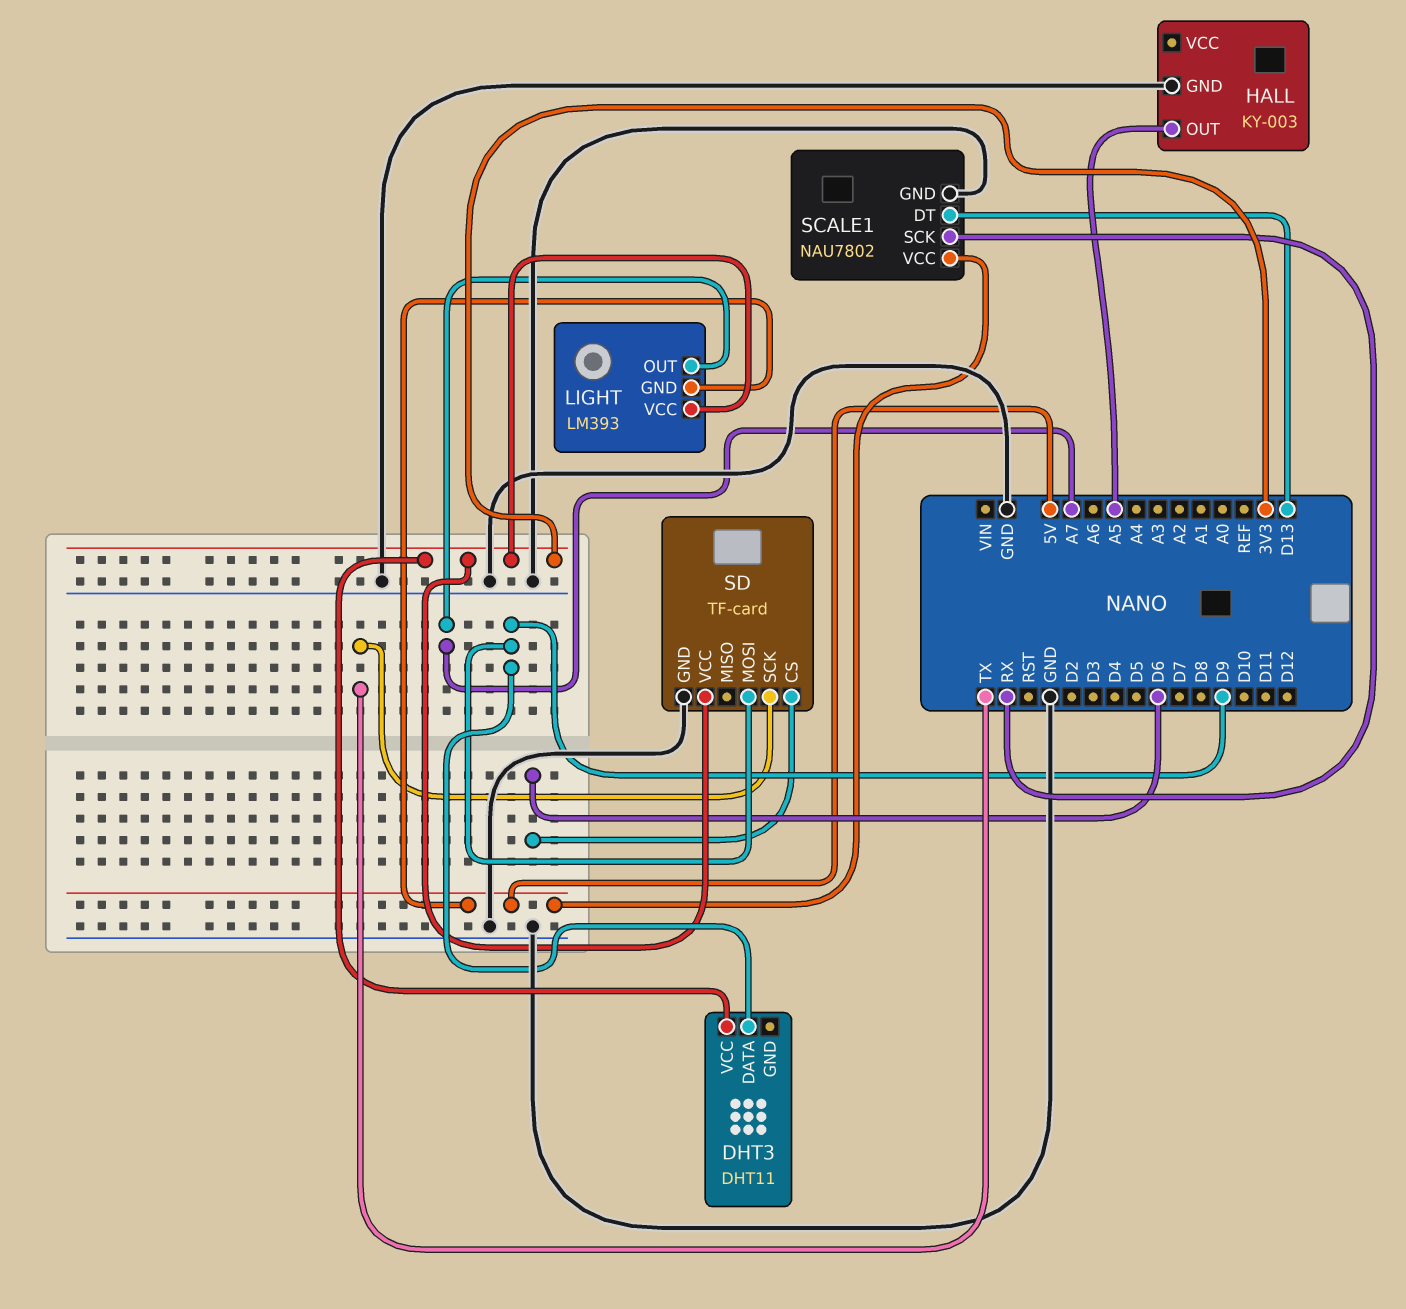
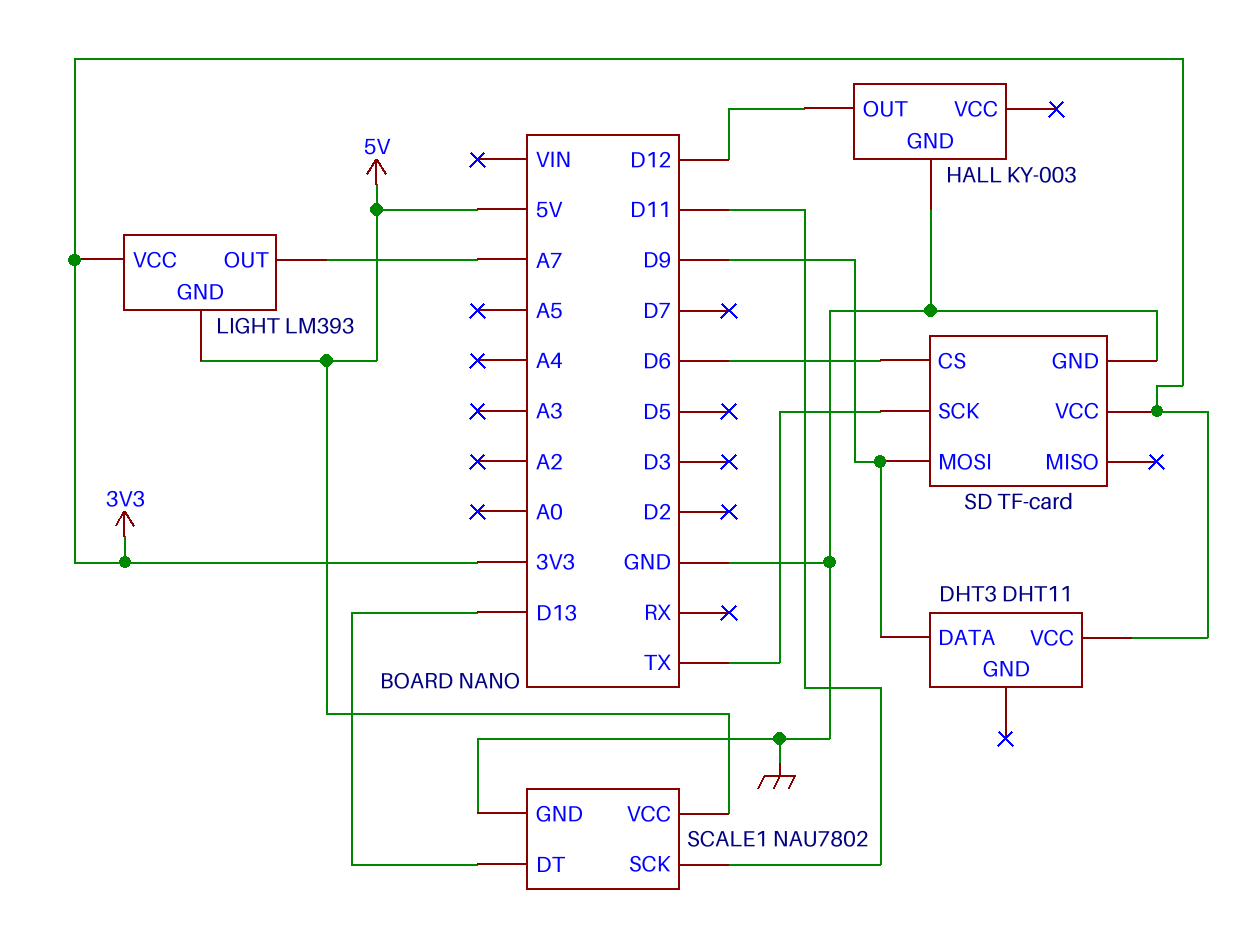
HALL pin OUT: A5 -> D12
SCALE1 pin SCK: RX -> D11

